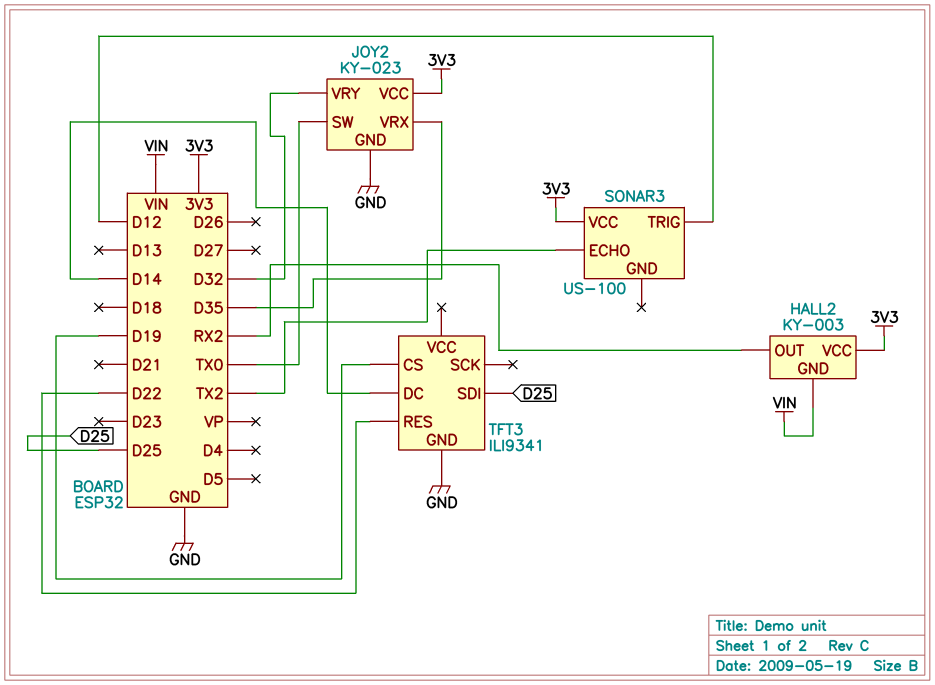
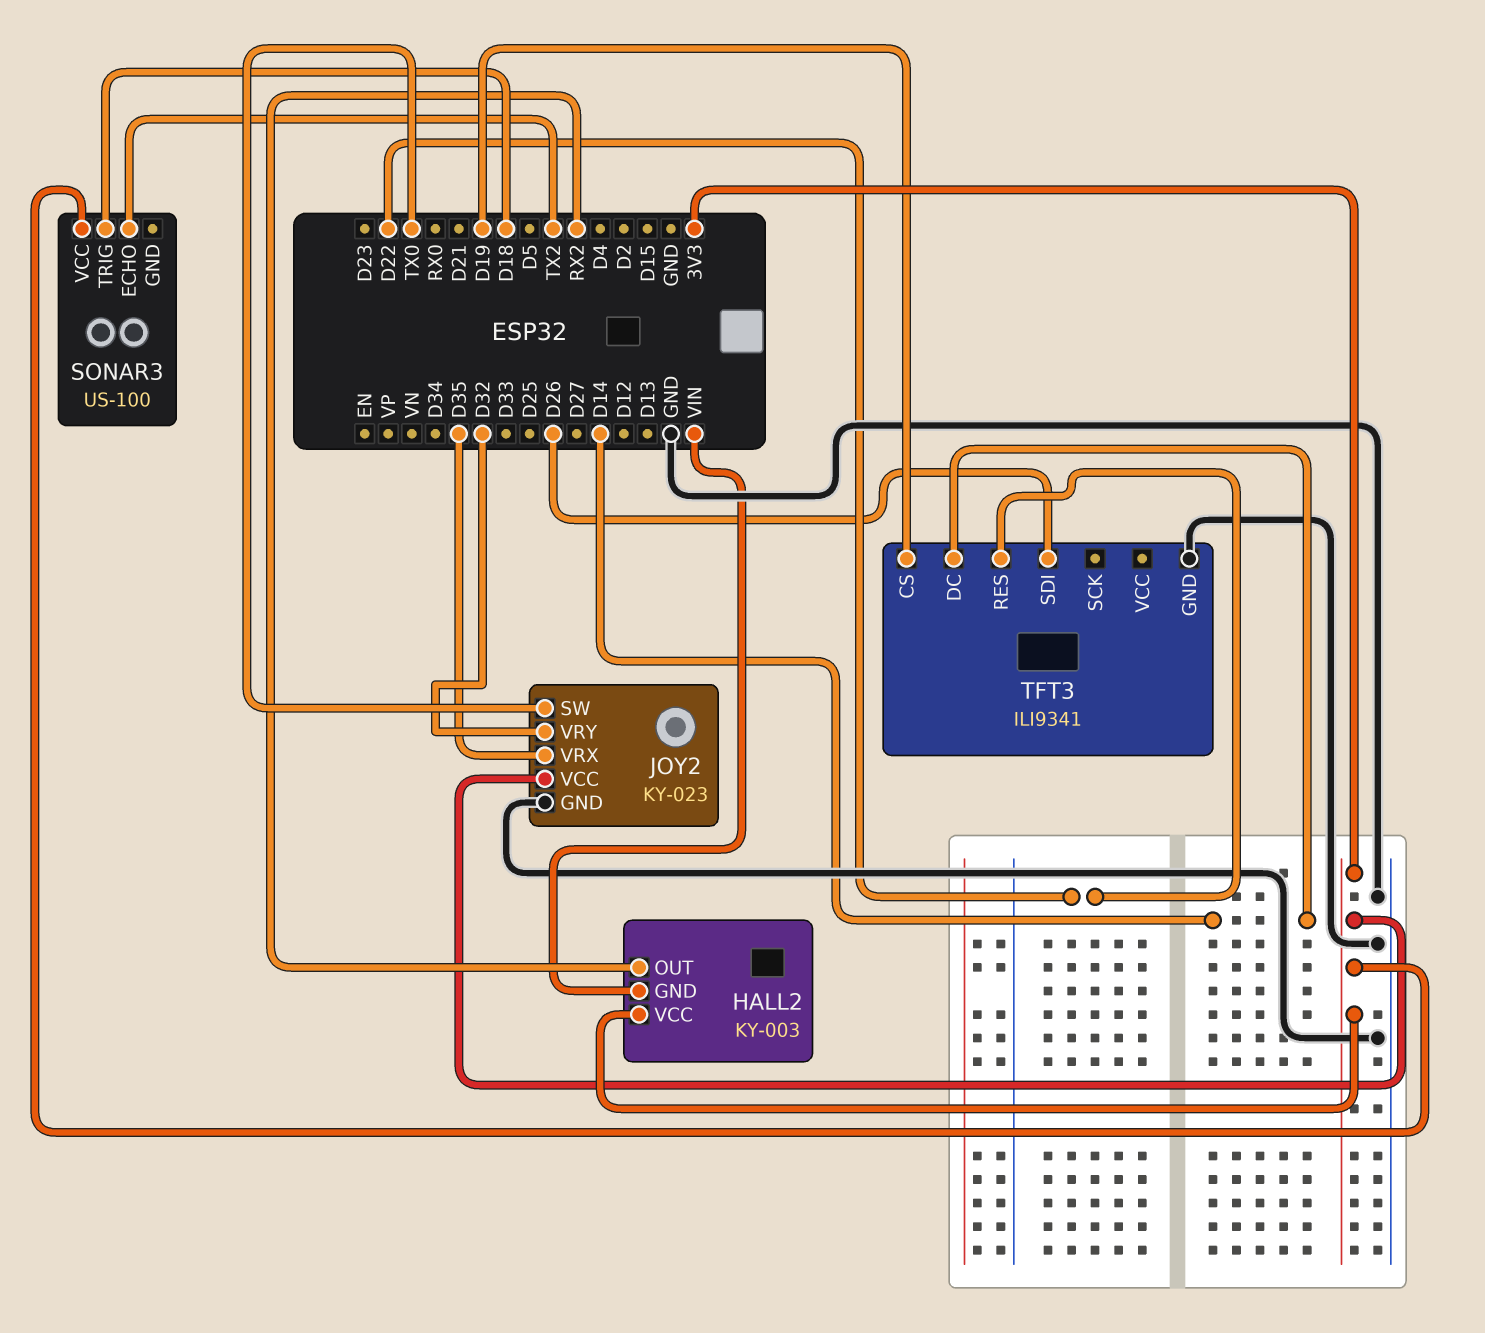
SONAR3 pin TRIG: D12 -> D18
TFT3 pin SDI: D25 -> D26

